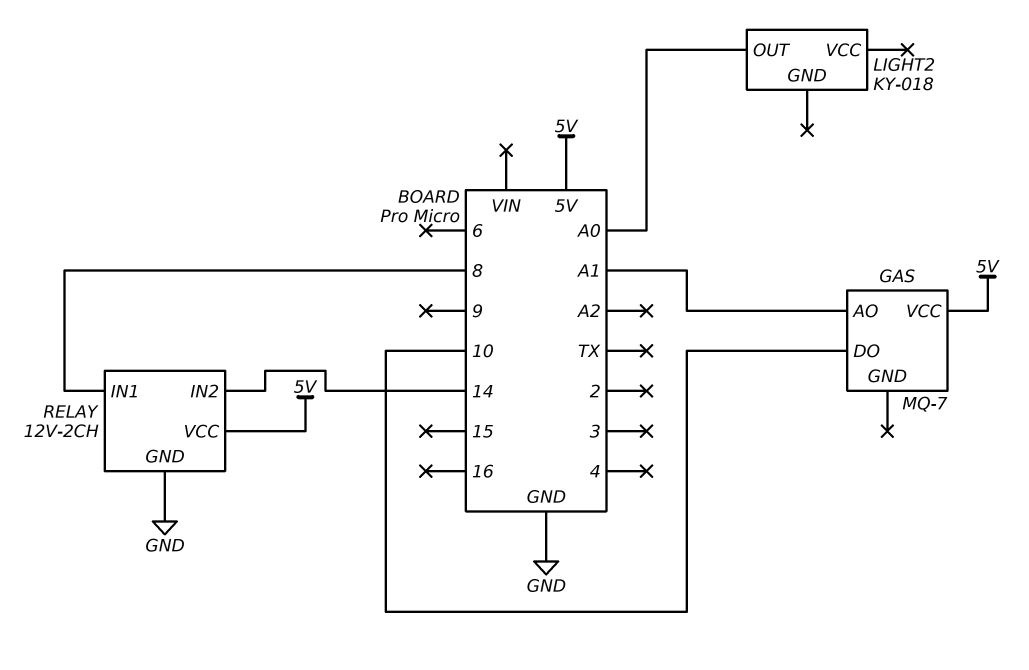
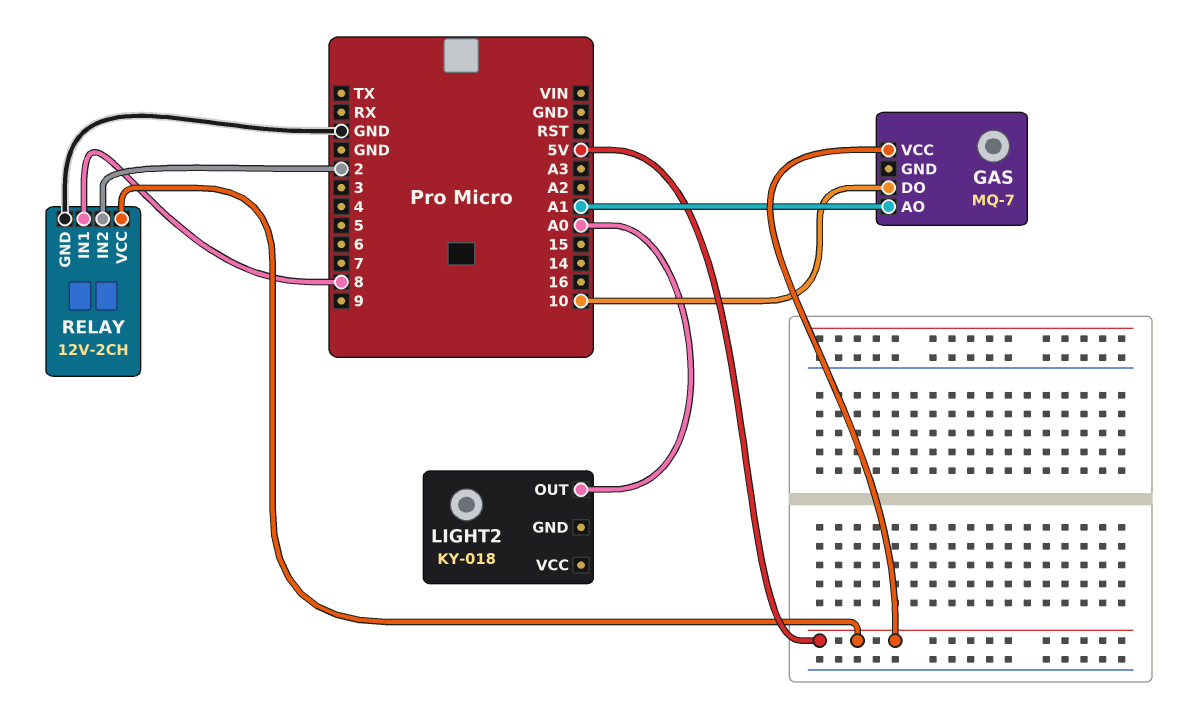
RELAY pin IN2: 14 -> 2

